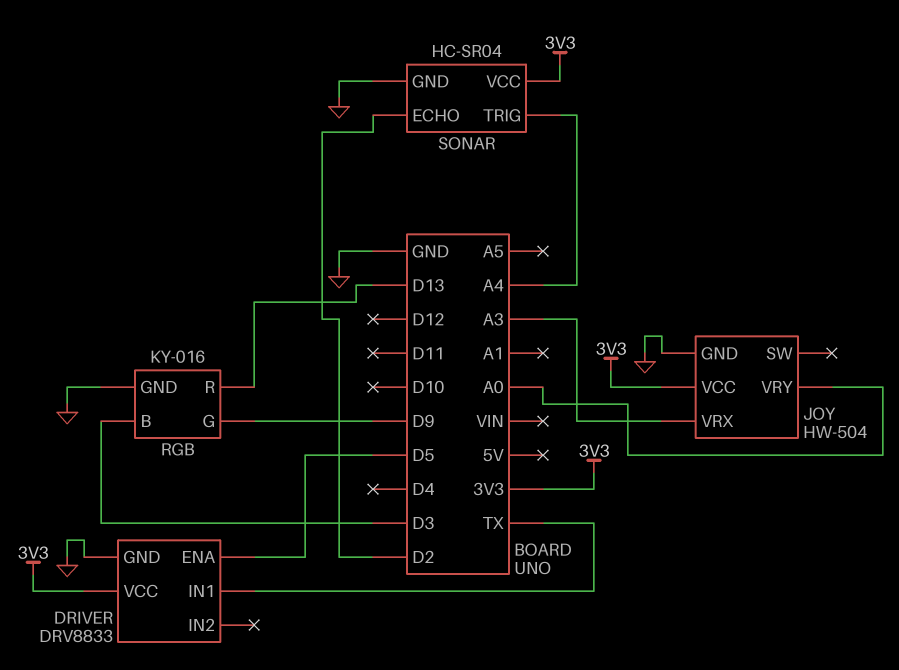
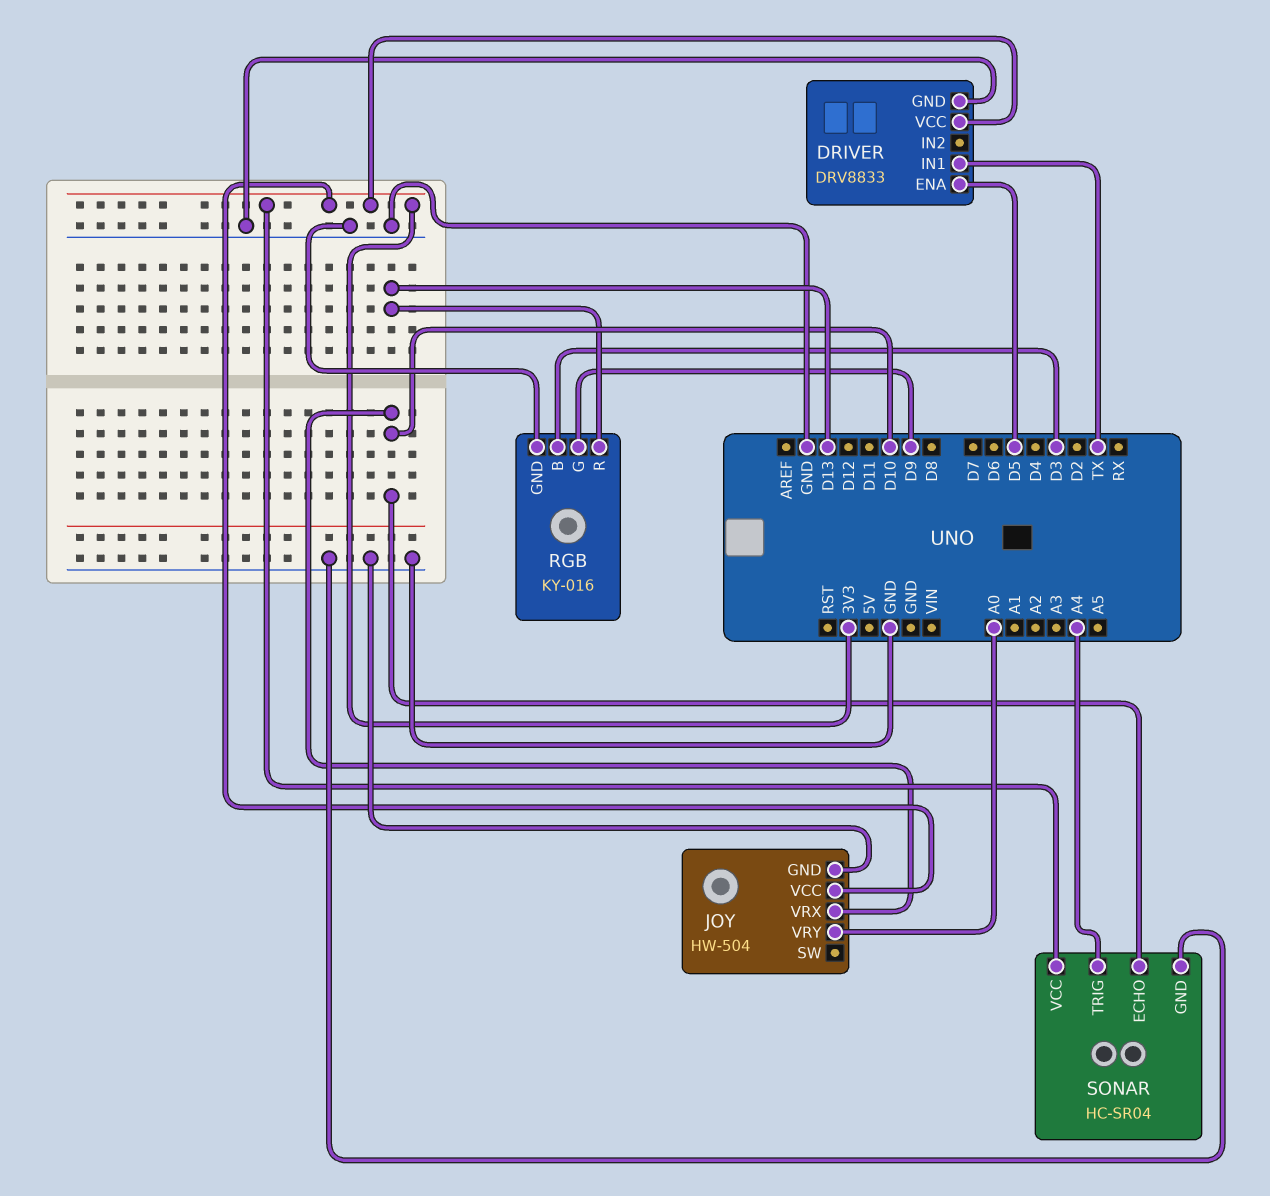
JOY pin VRX: A3 -> D10
SONAR pin ECHO: D2 -> D10

